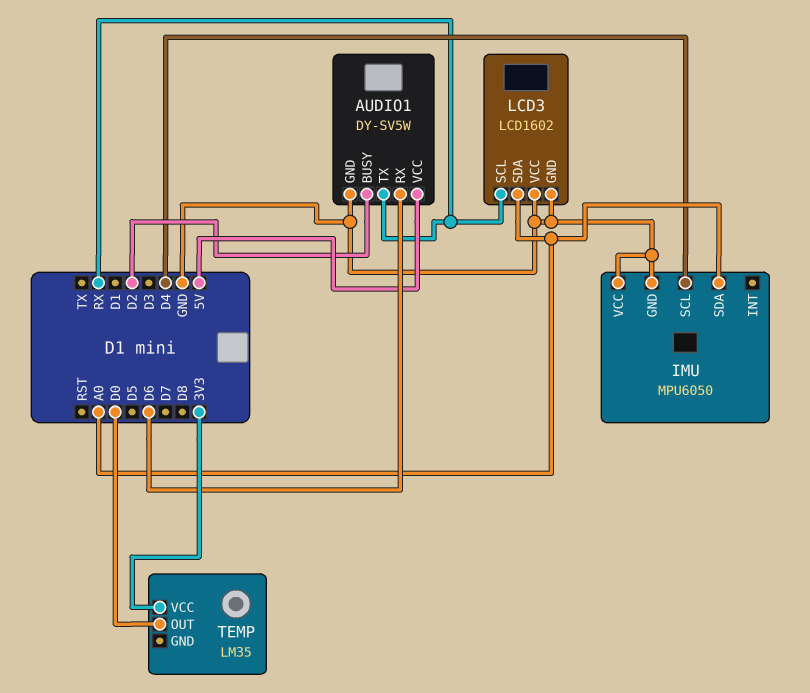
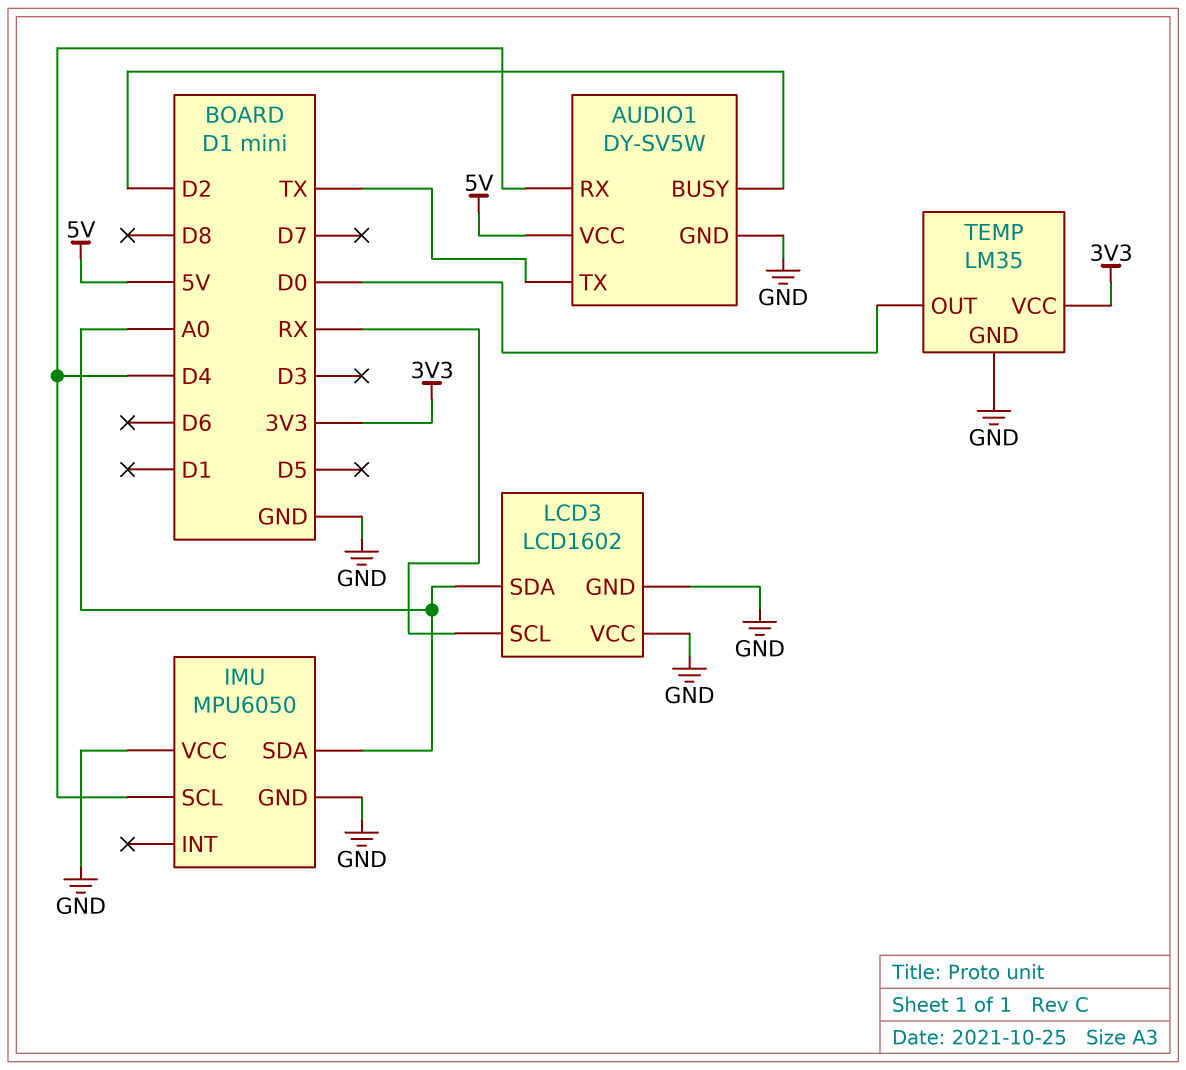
AUDIO1 pin RX: D6 -> D4
AUDIO1 pin TX: RX -> TX
TEMP pin GND: none -> GND

